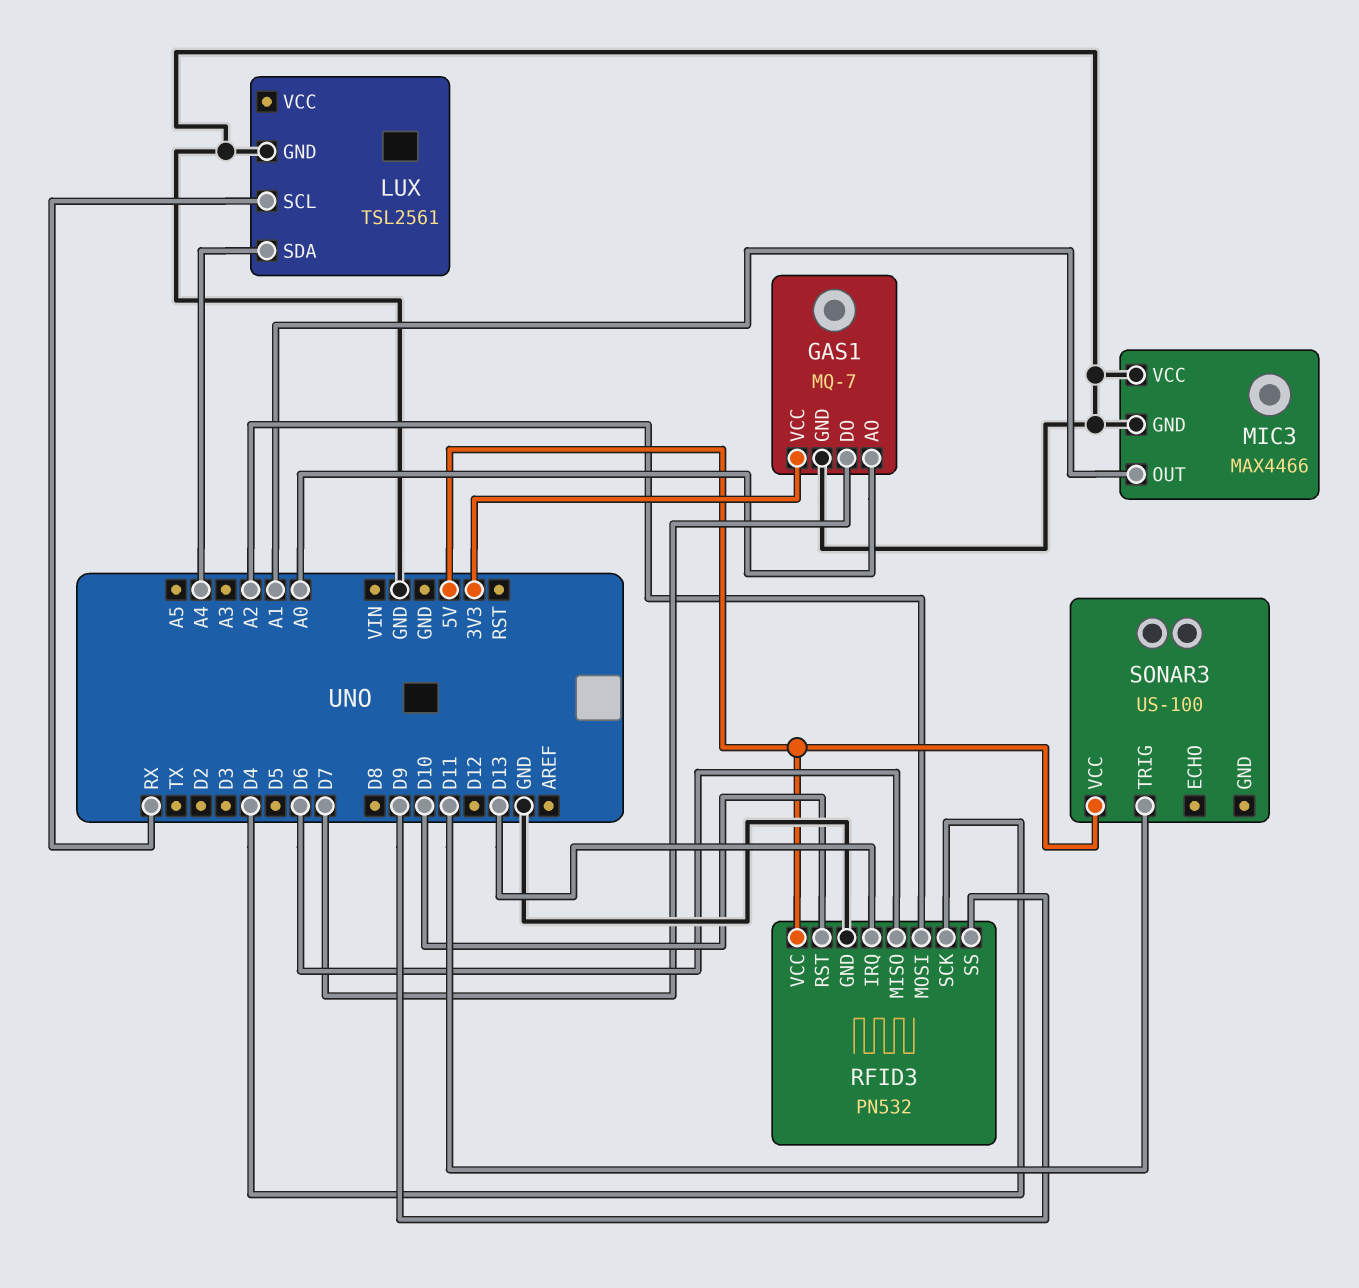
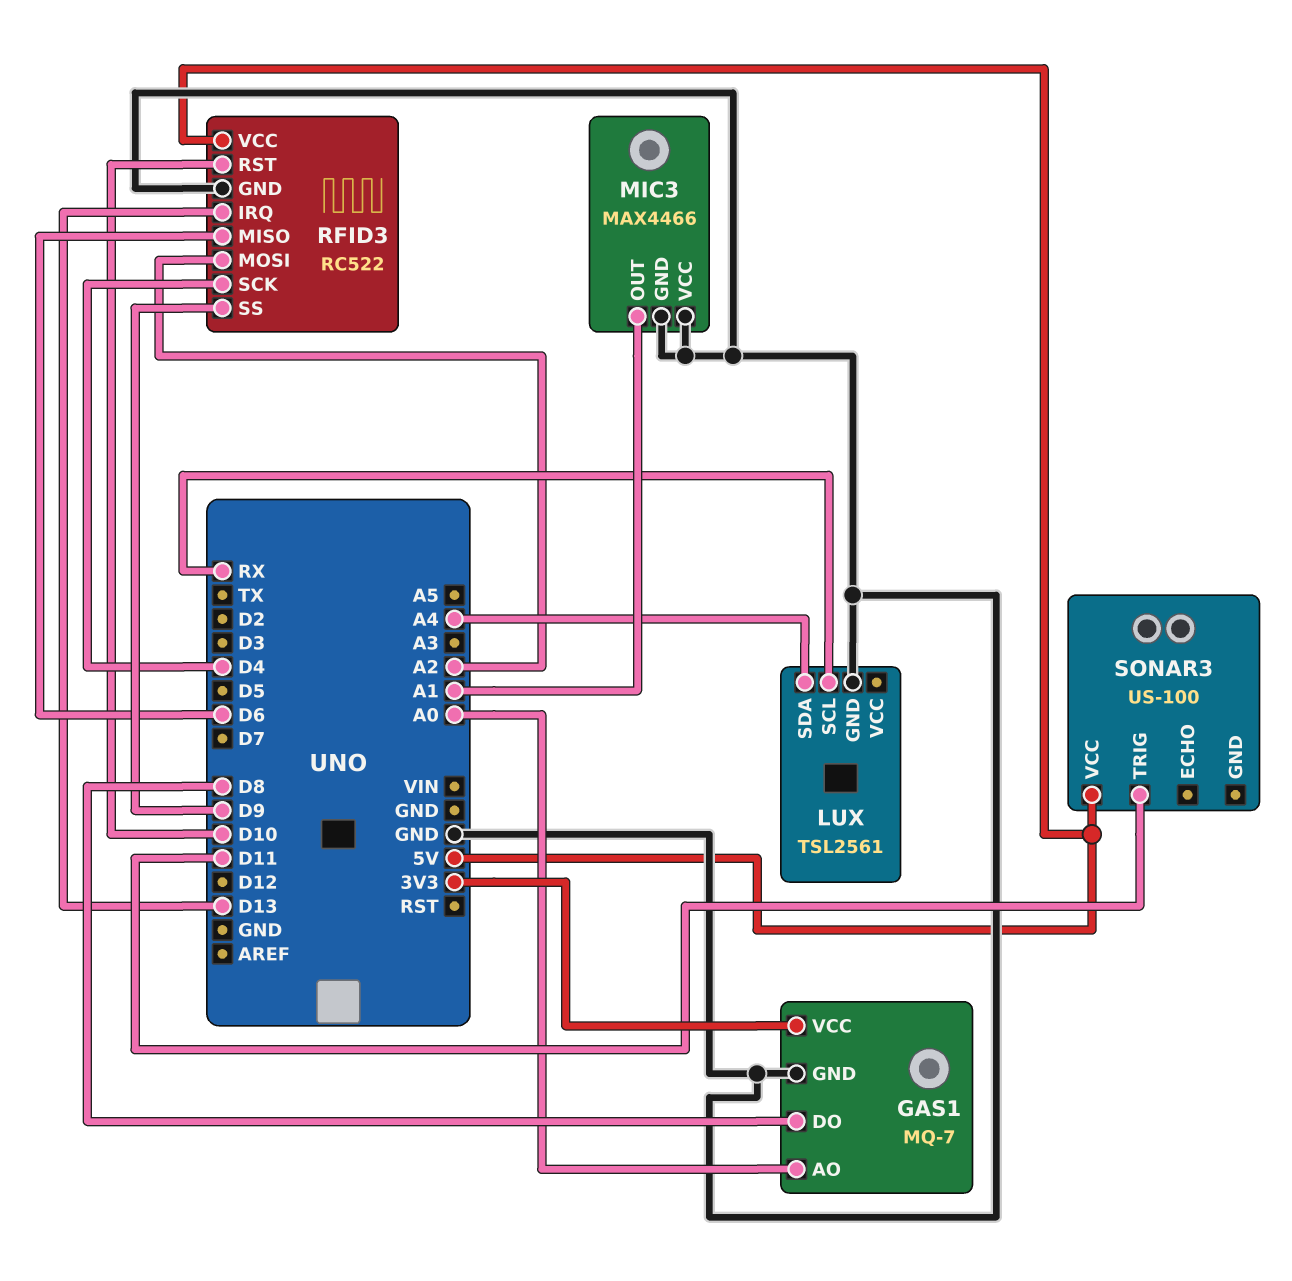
GAS1 pin DO: D7 -> D8
RFID3: PN532 -> RC522

